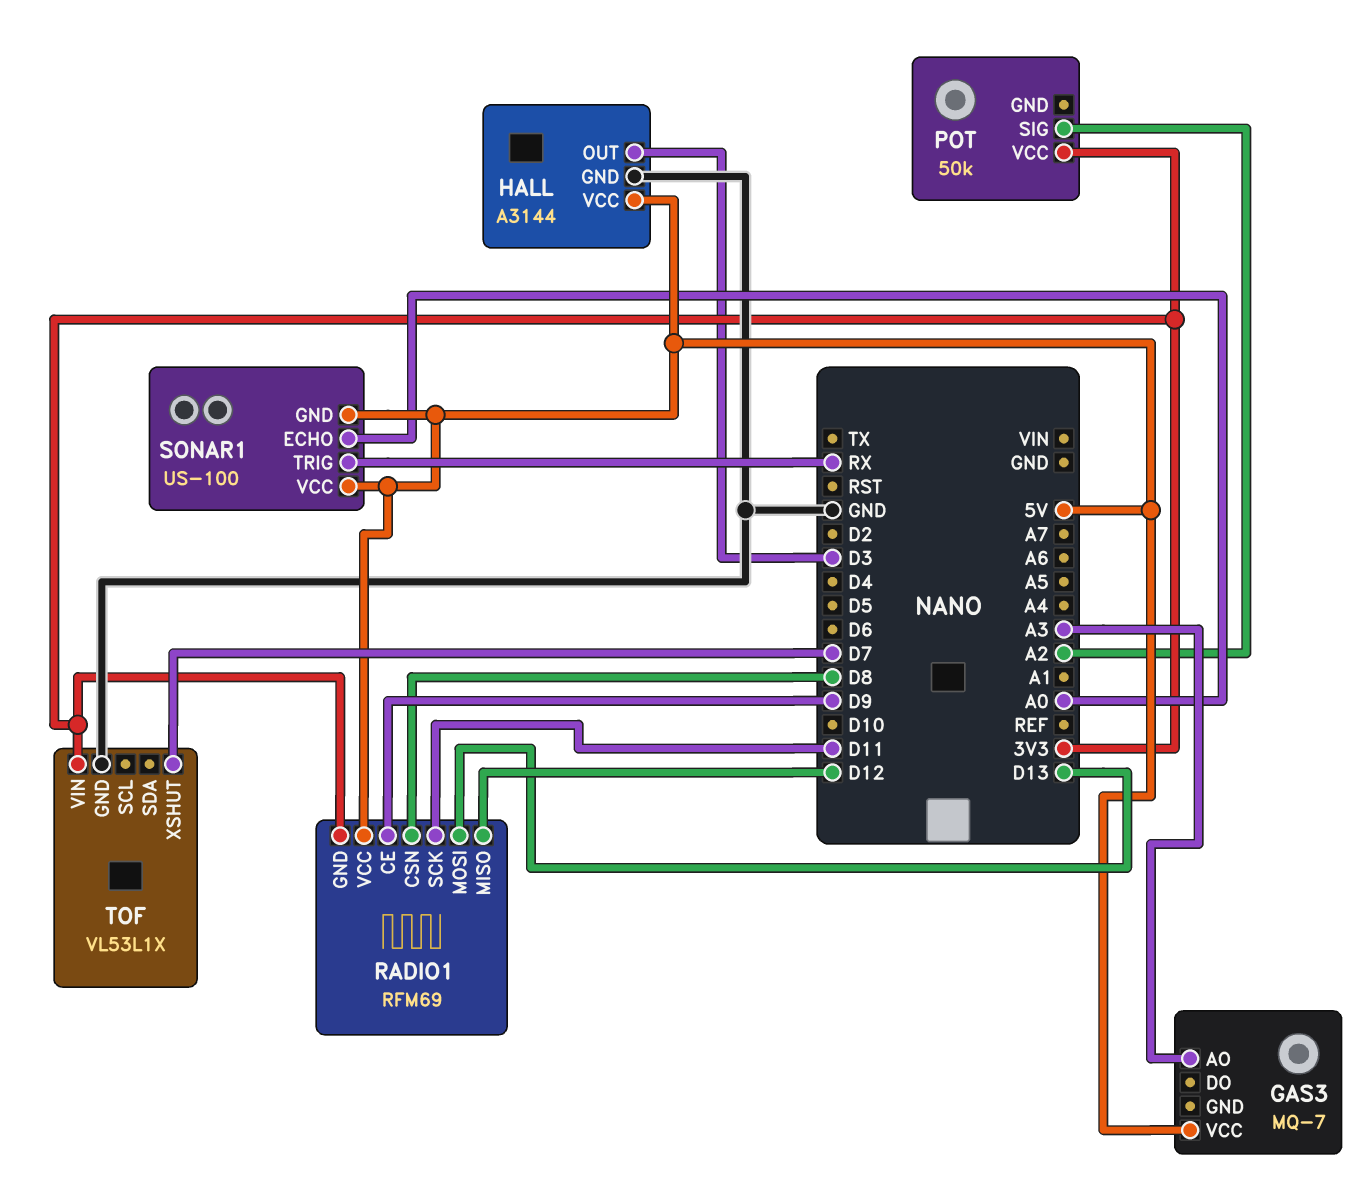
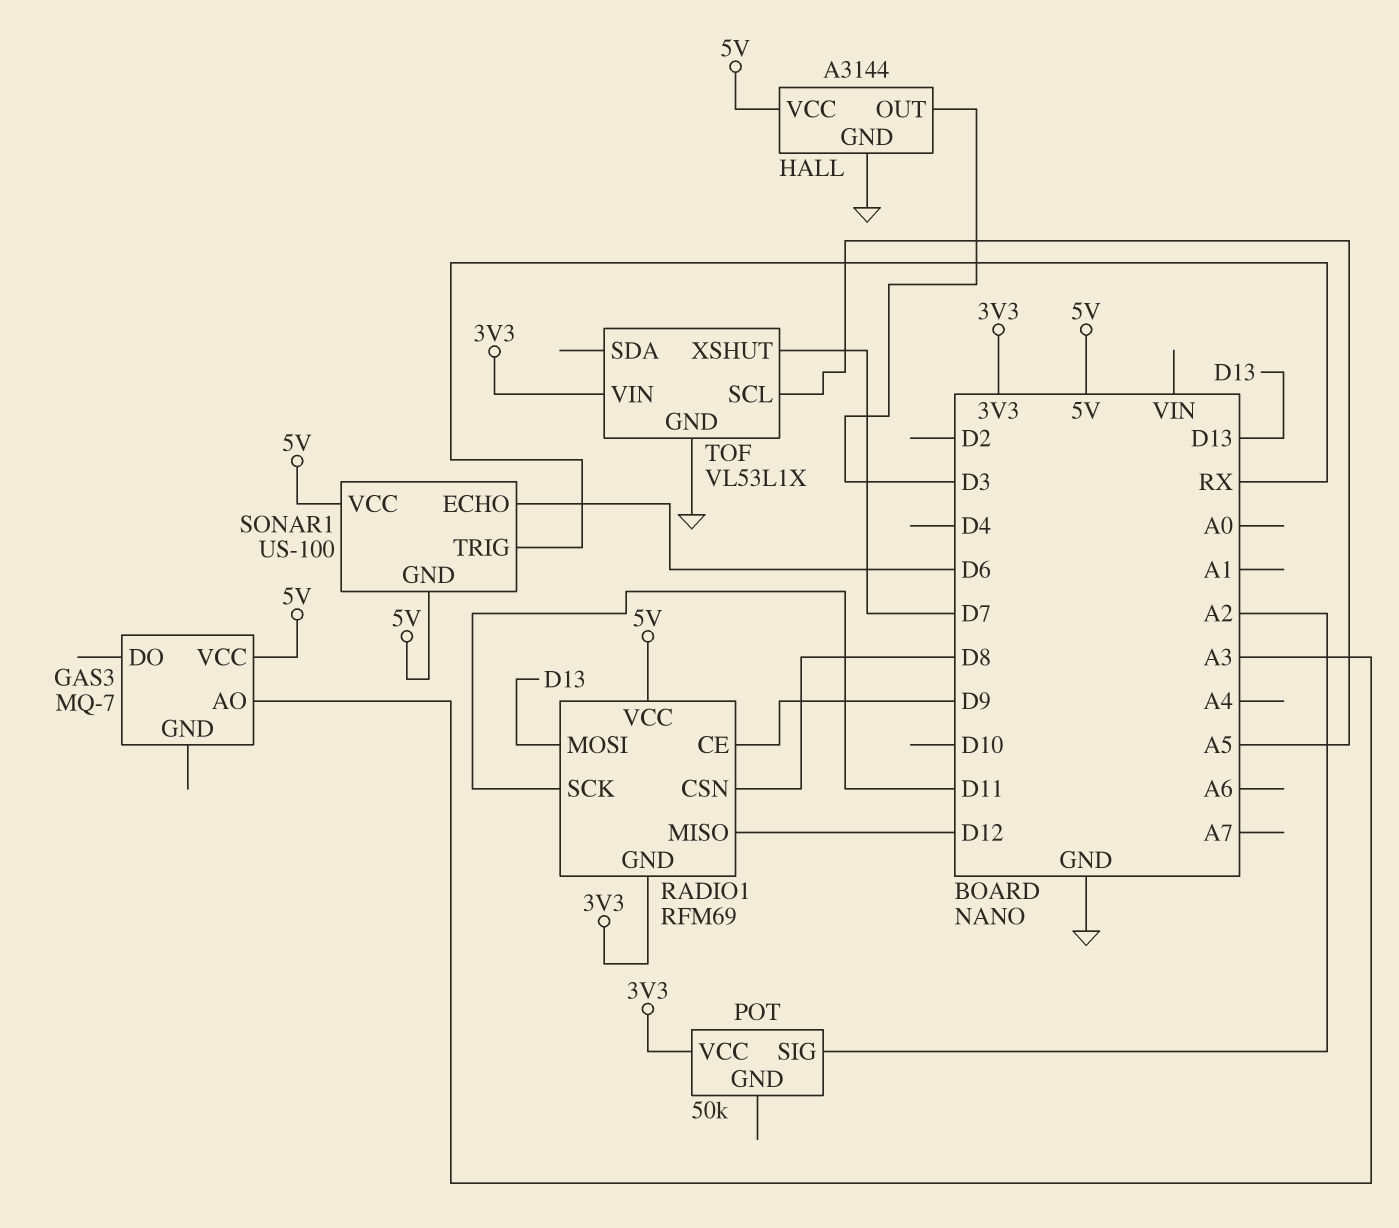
SONAR1 pin ECHO: A0 -> D6
TOF pin SCL: none -> A5

